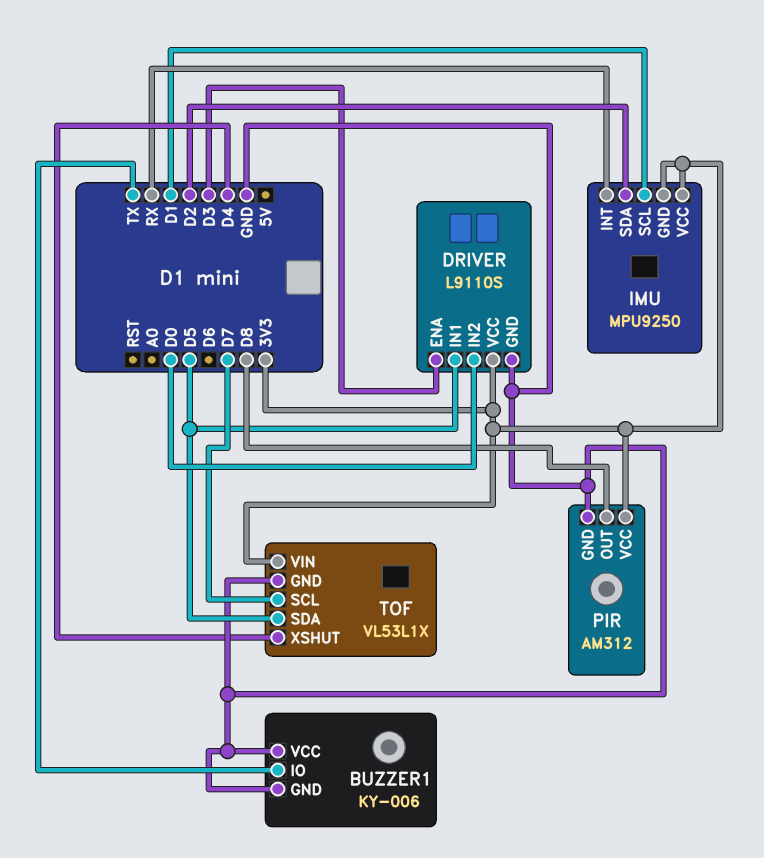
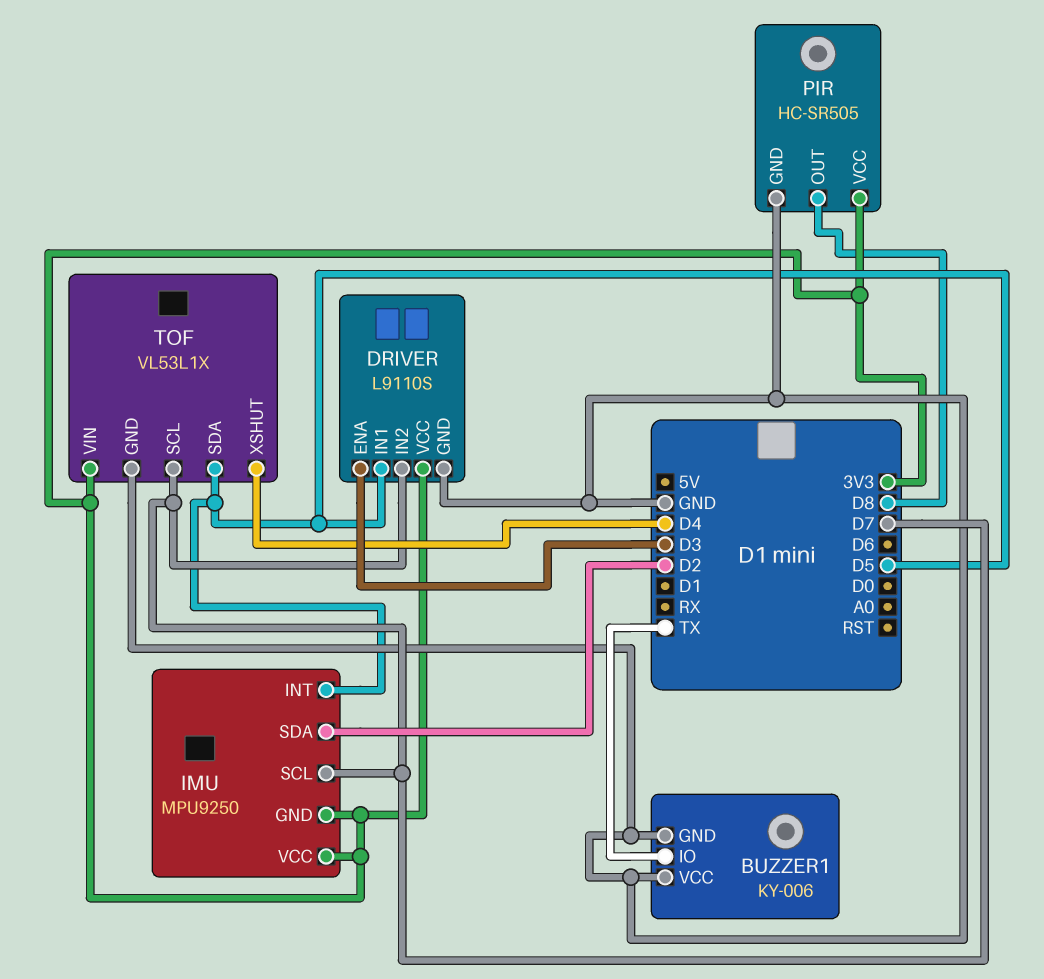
DRIVER pin IN2: D0 -> D7
IMU pin INT: RX -> D5
IMU pin SCL: D1 -> D7
PIR: AM312 -> HC-SR505

